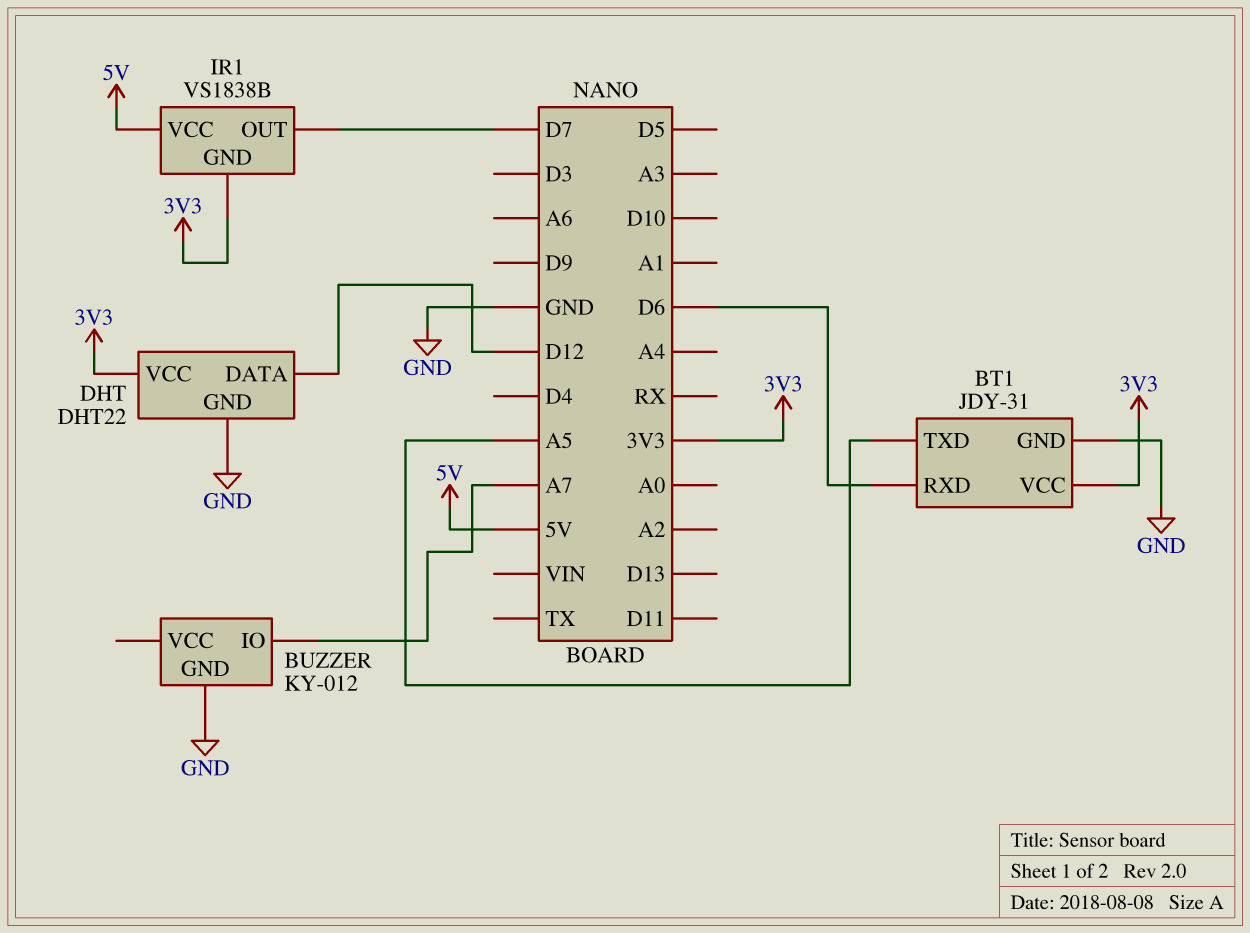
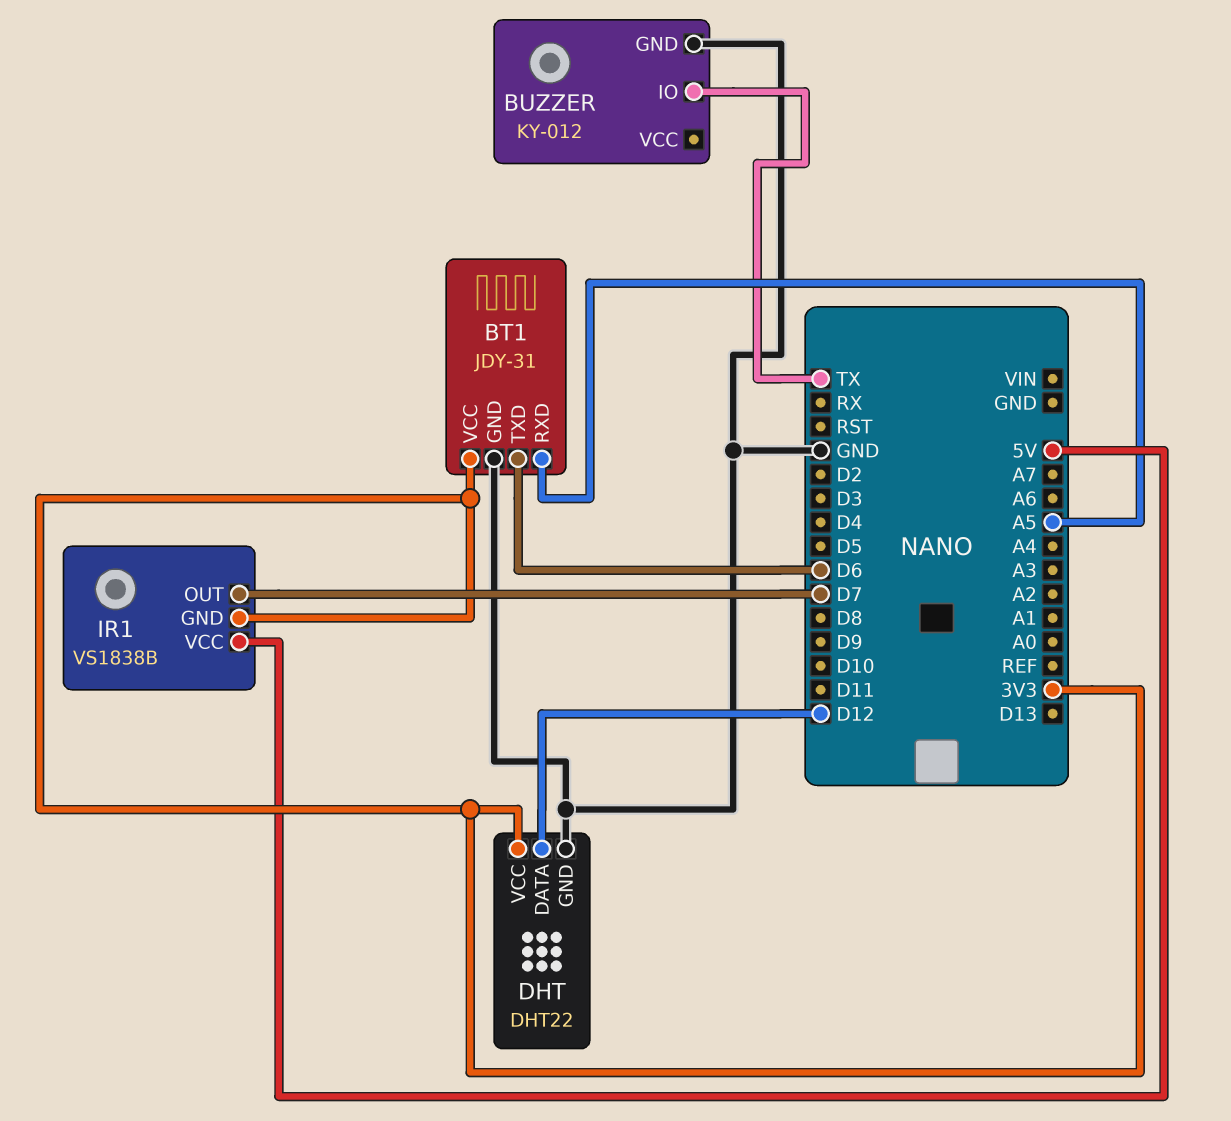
BT1 pin RXD: D6 -> A5
BT1 pin TXD: A5 -> D6
BUZZER pin IO: A7 -> TX

